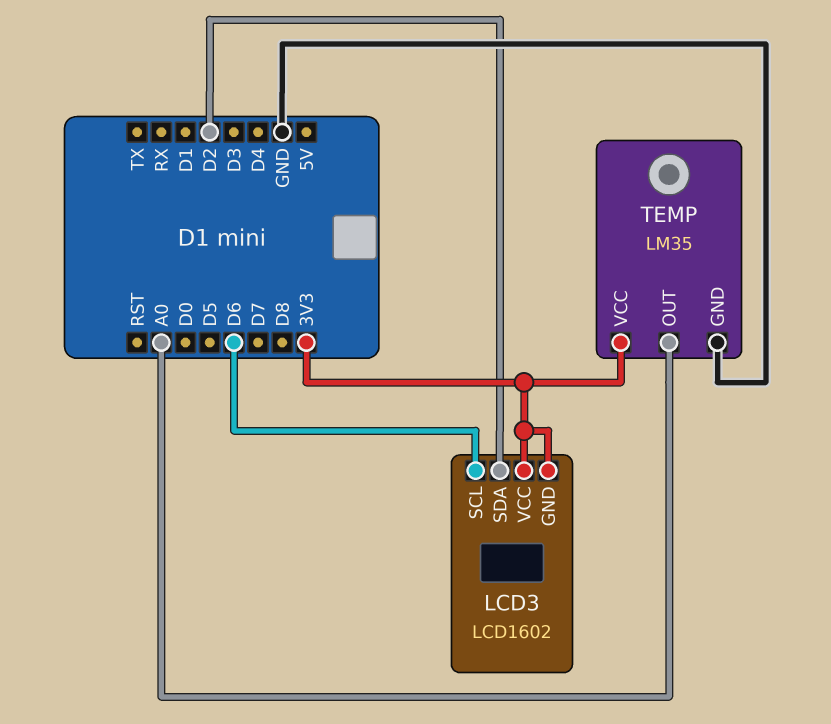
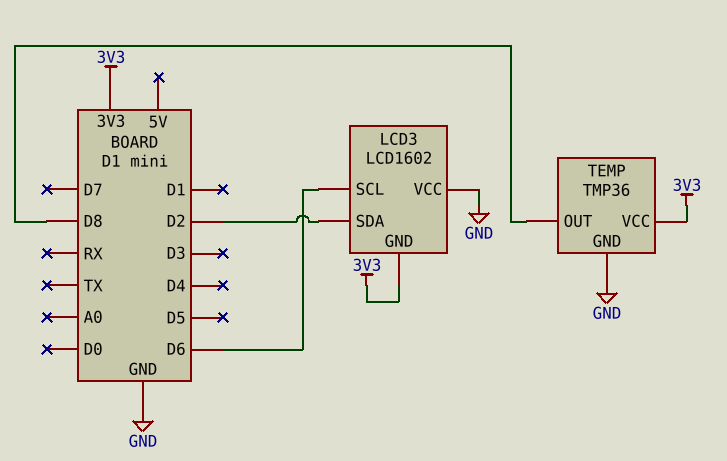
LCD3 pin VCC: 3V3 -> GND
TEMP: LM35 -> TMP36
TEMP pin OUT: A0 -> D8

